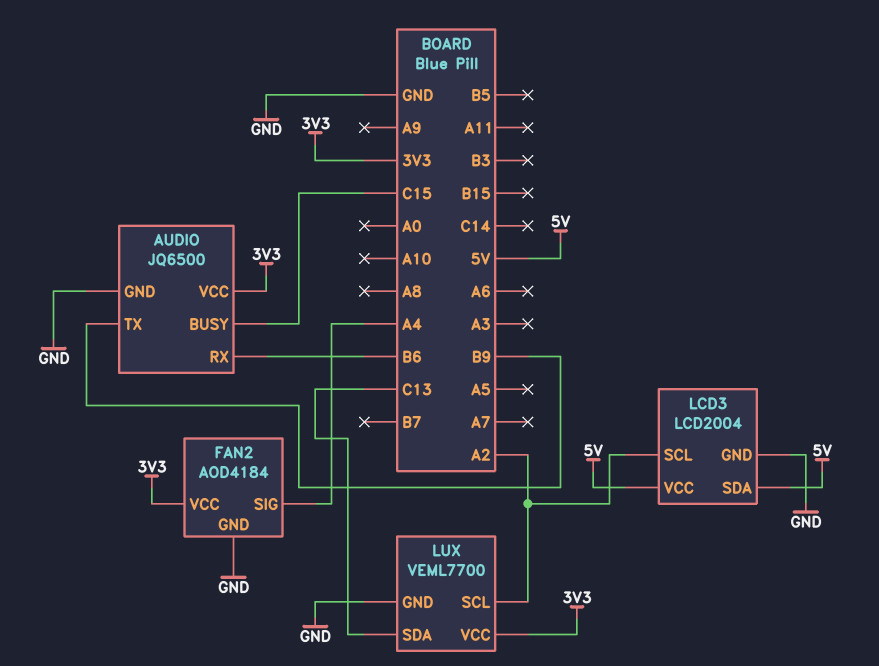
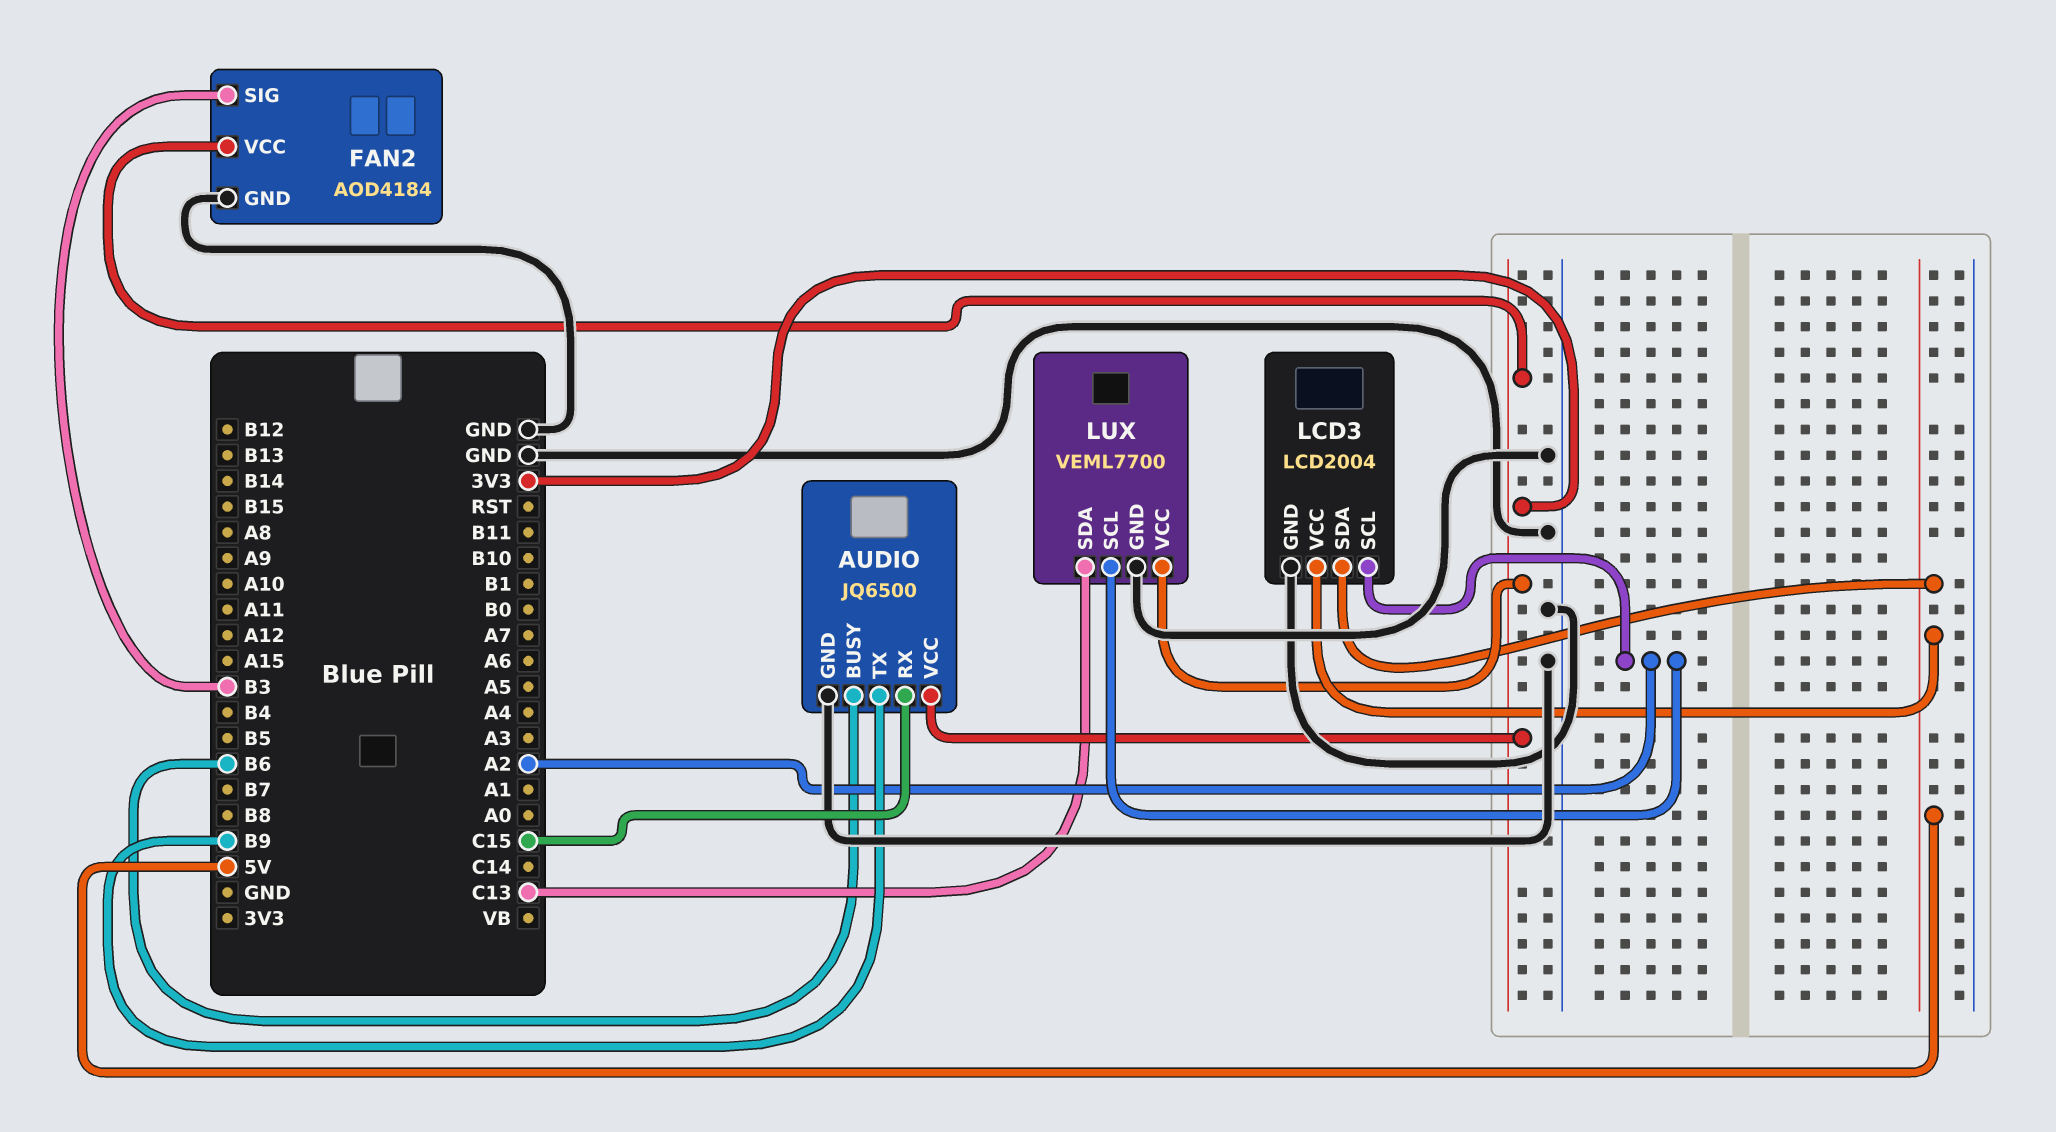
AUDIO pin BUSY: C15 -> B6
AUDIO pin RX: B6 -> C15
FAN2 pin SIG: A4 -> B3

